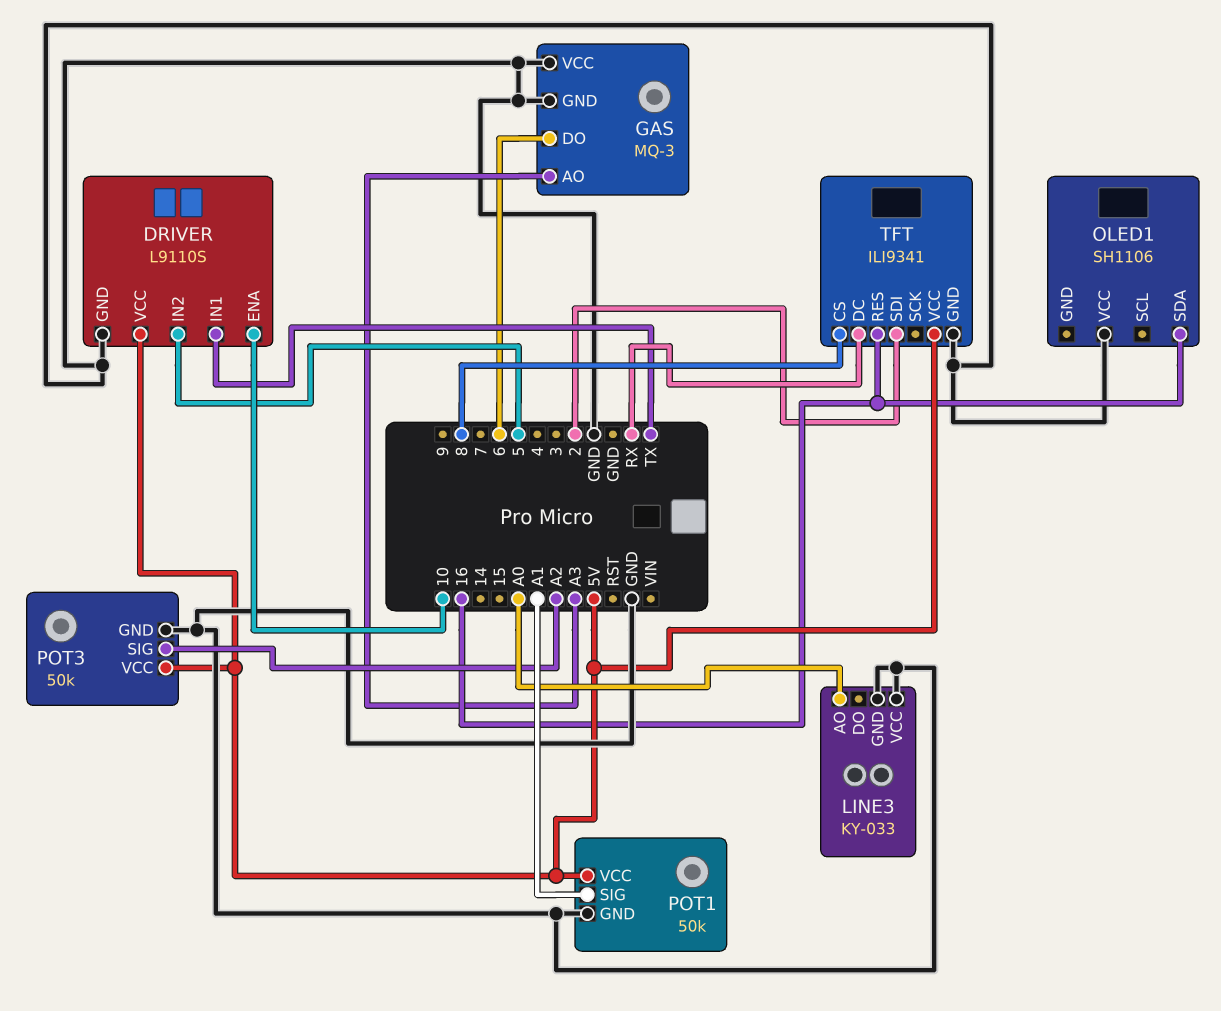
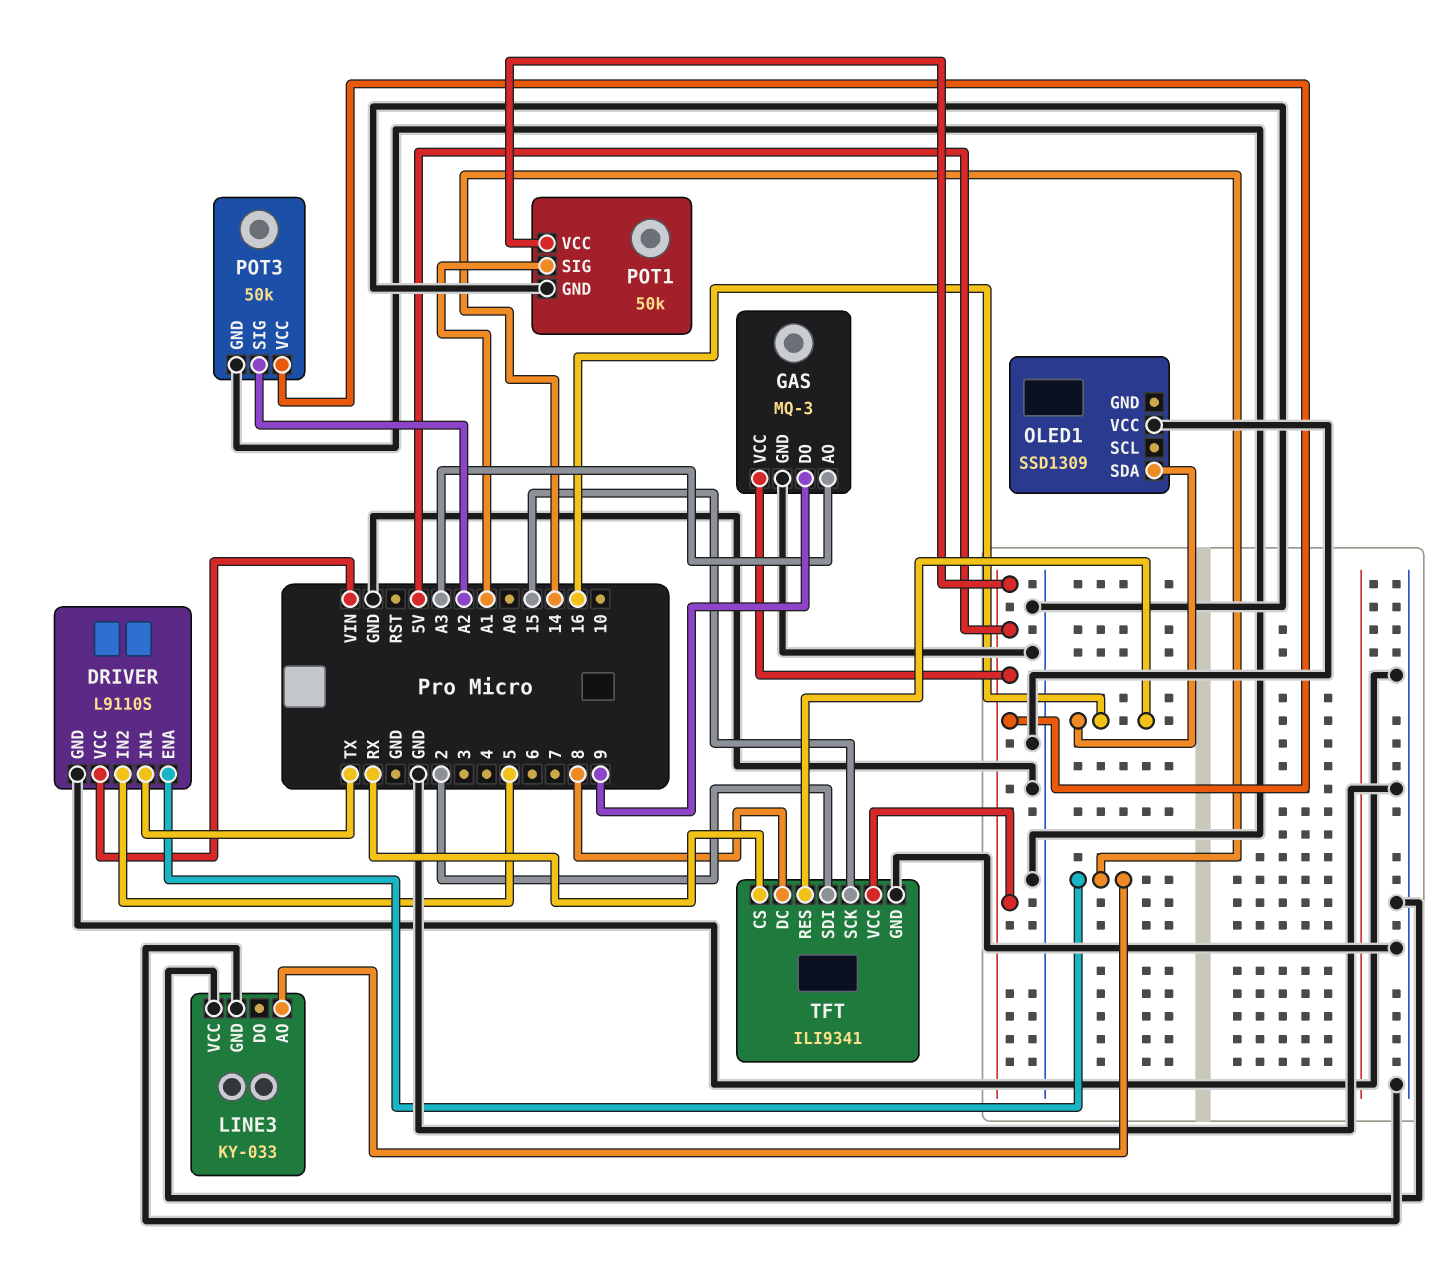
DRIVER pin ENA: 10 -> 14
DRIVER pin VCC: 5V -> VIN
GAS pin DO: 6 -> 9
GAS pin VCC: GND -> 5V
LINE3 pin AO: A0 -> 14
OLED1: SH1106 -> SSD1309
TFT pin CS: 8 -> RX
TFT pin DC: RX -> 8
TFT pin SCK: none -> 15

